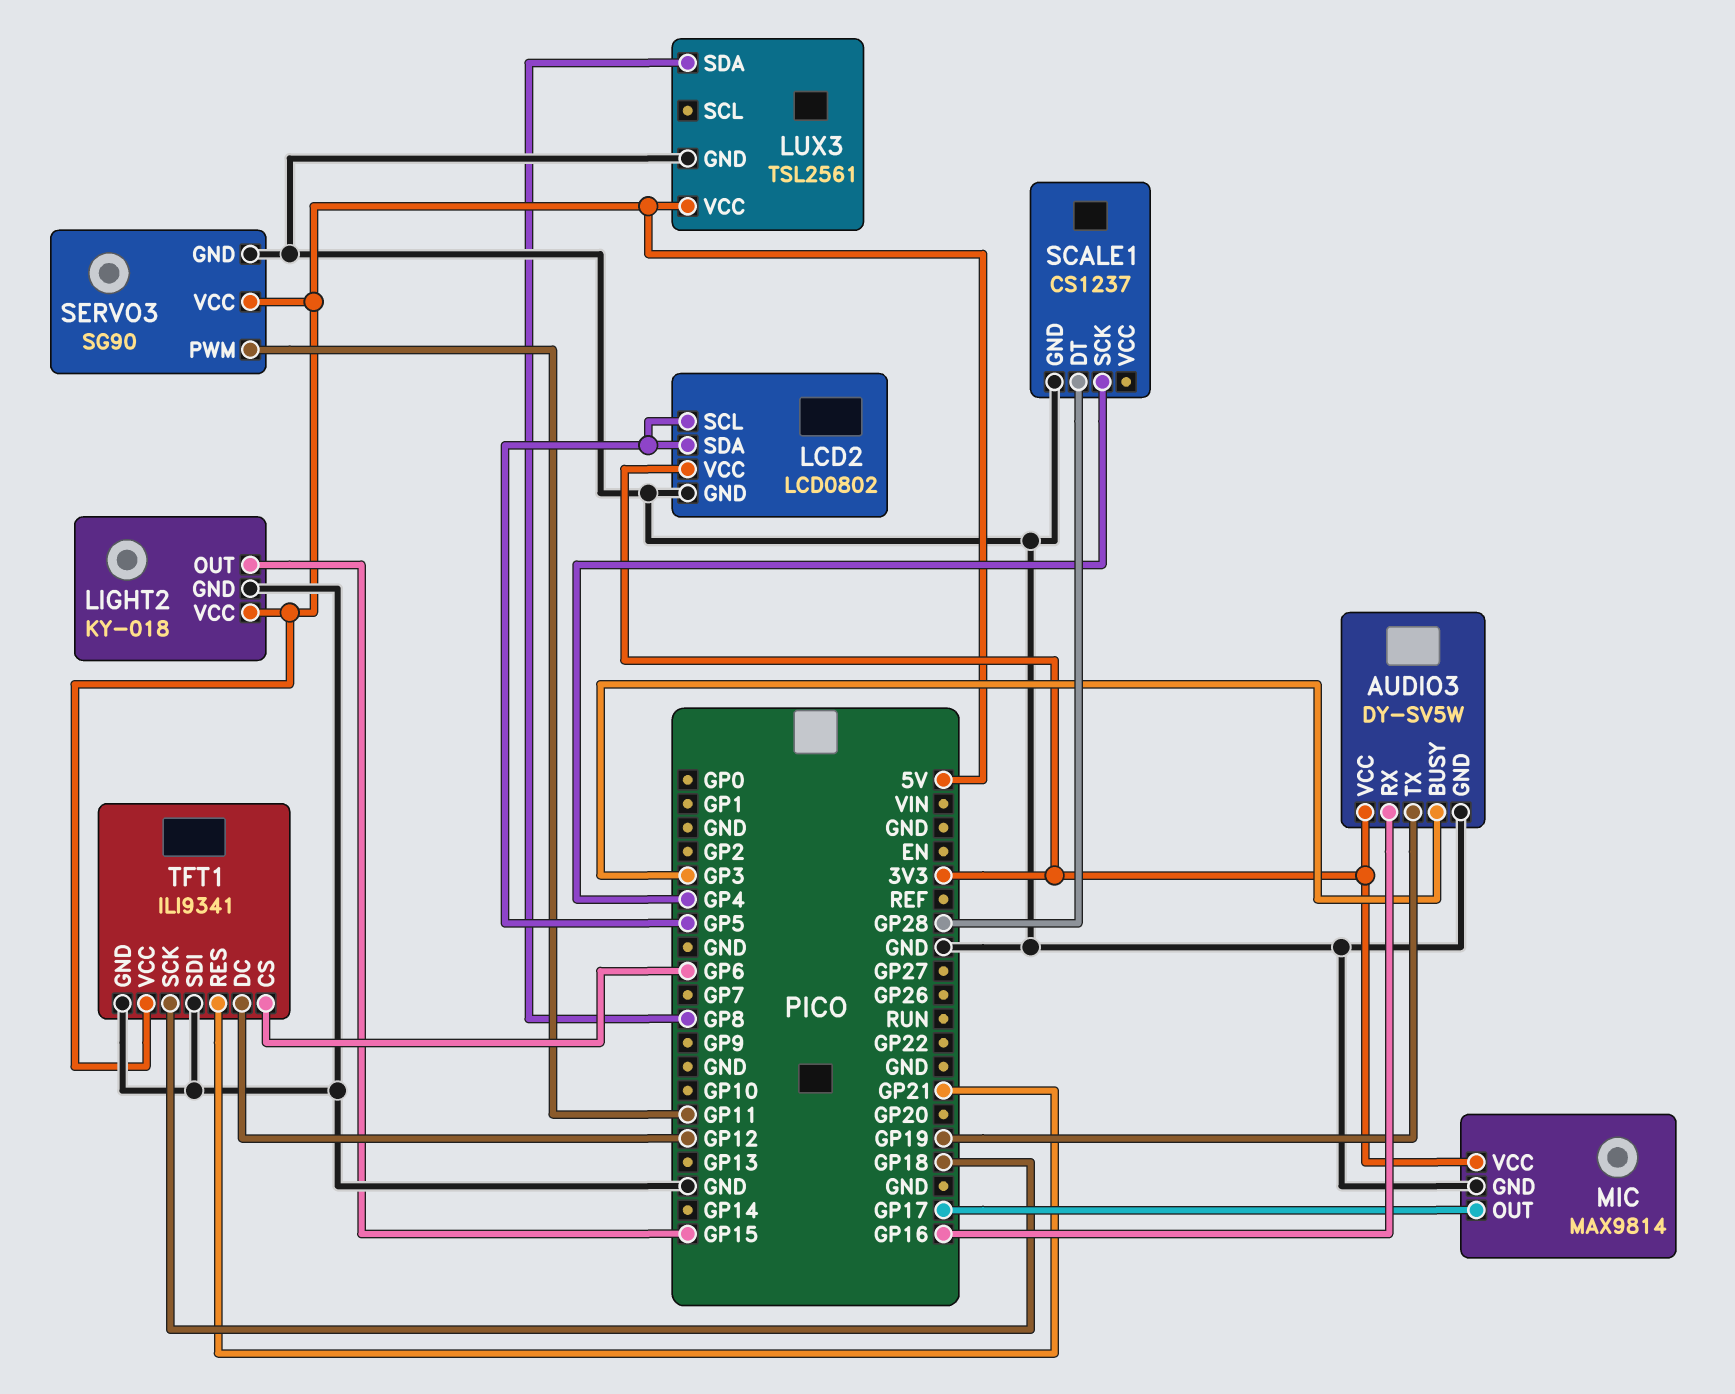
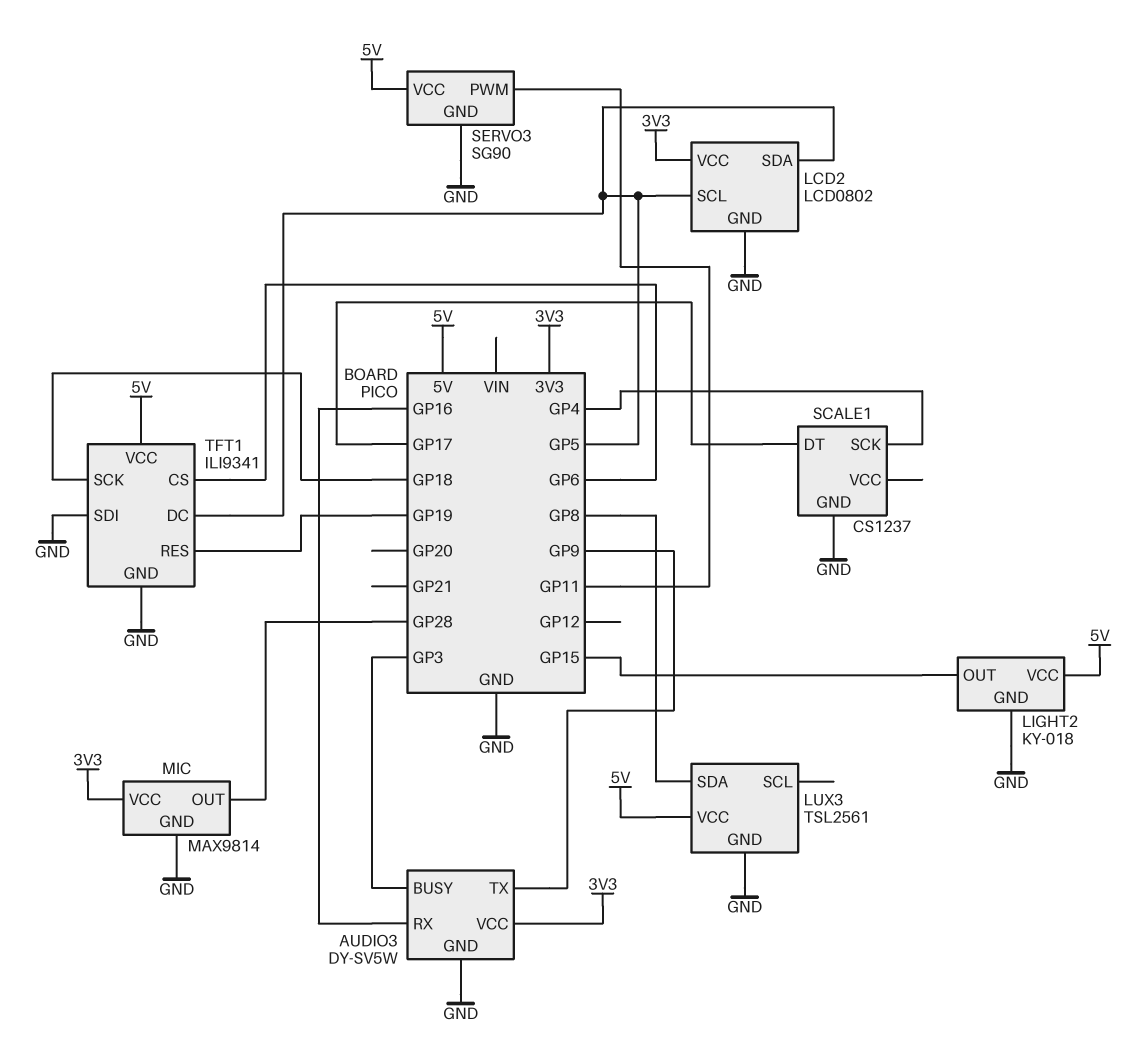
AUDIO3 pin TX: GP19 -> GP9
MIC pin OUT: GP17 -> GP28
SCALE1 pin DT: GP28 -> GP17
TFT1 pin DC: GP12 -> GP5
TFT1 pin RES: GP21 -> GP19

